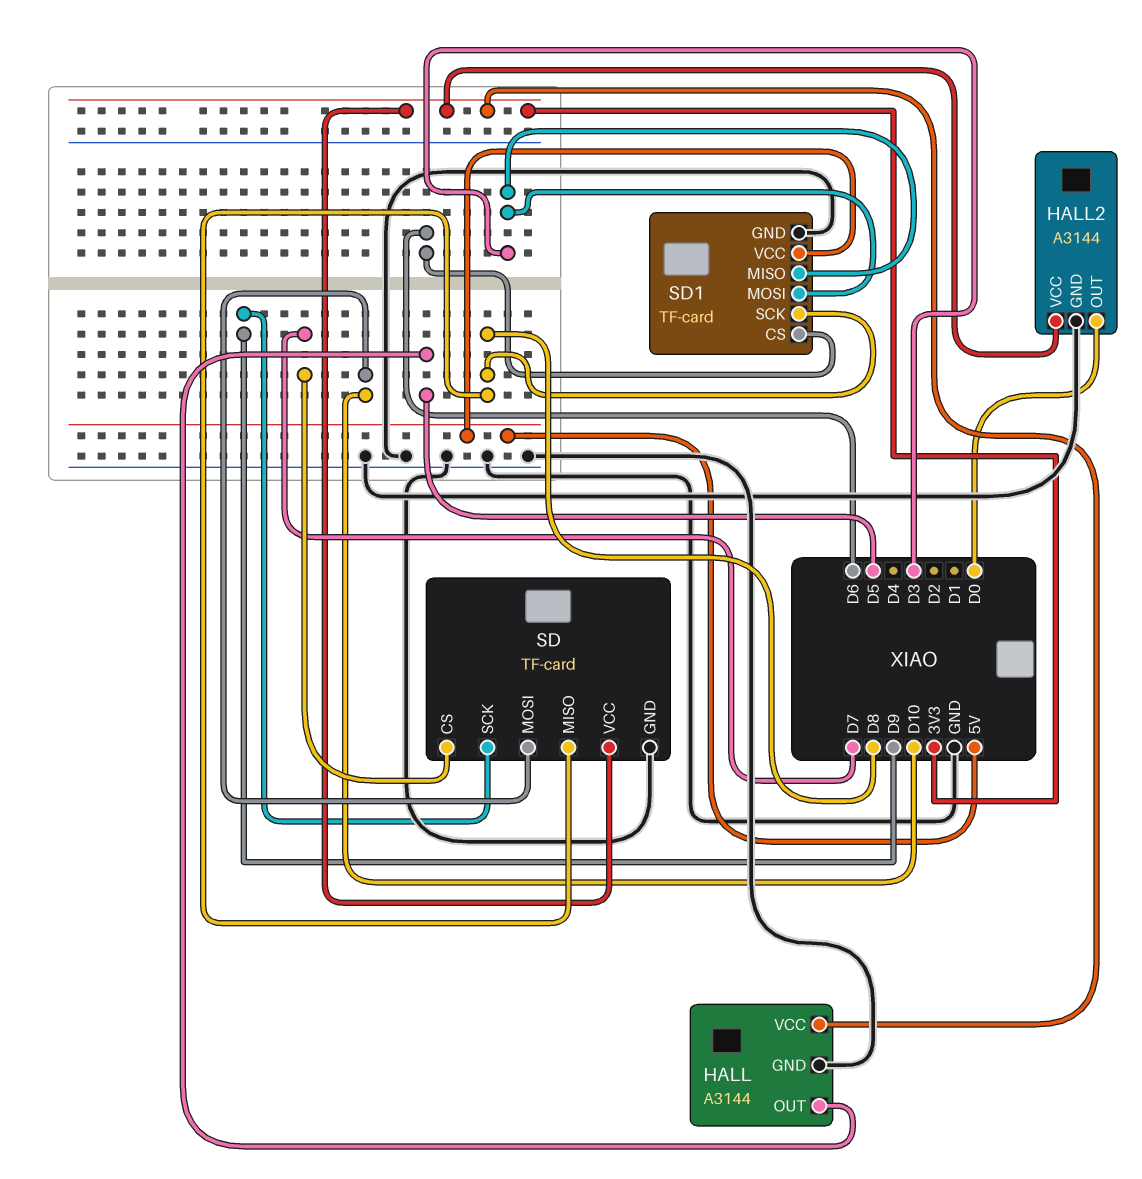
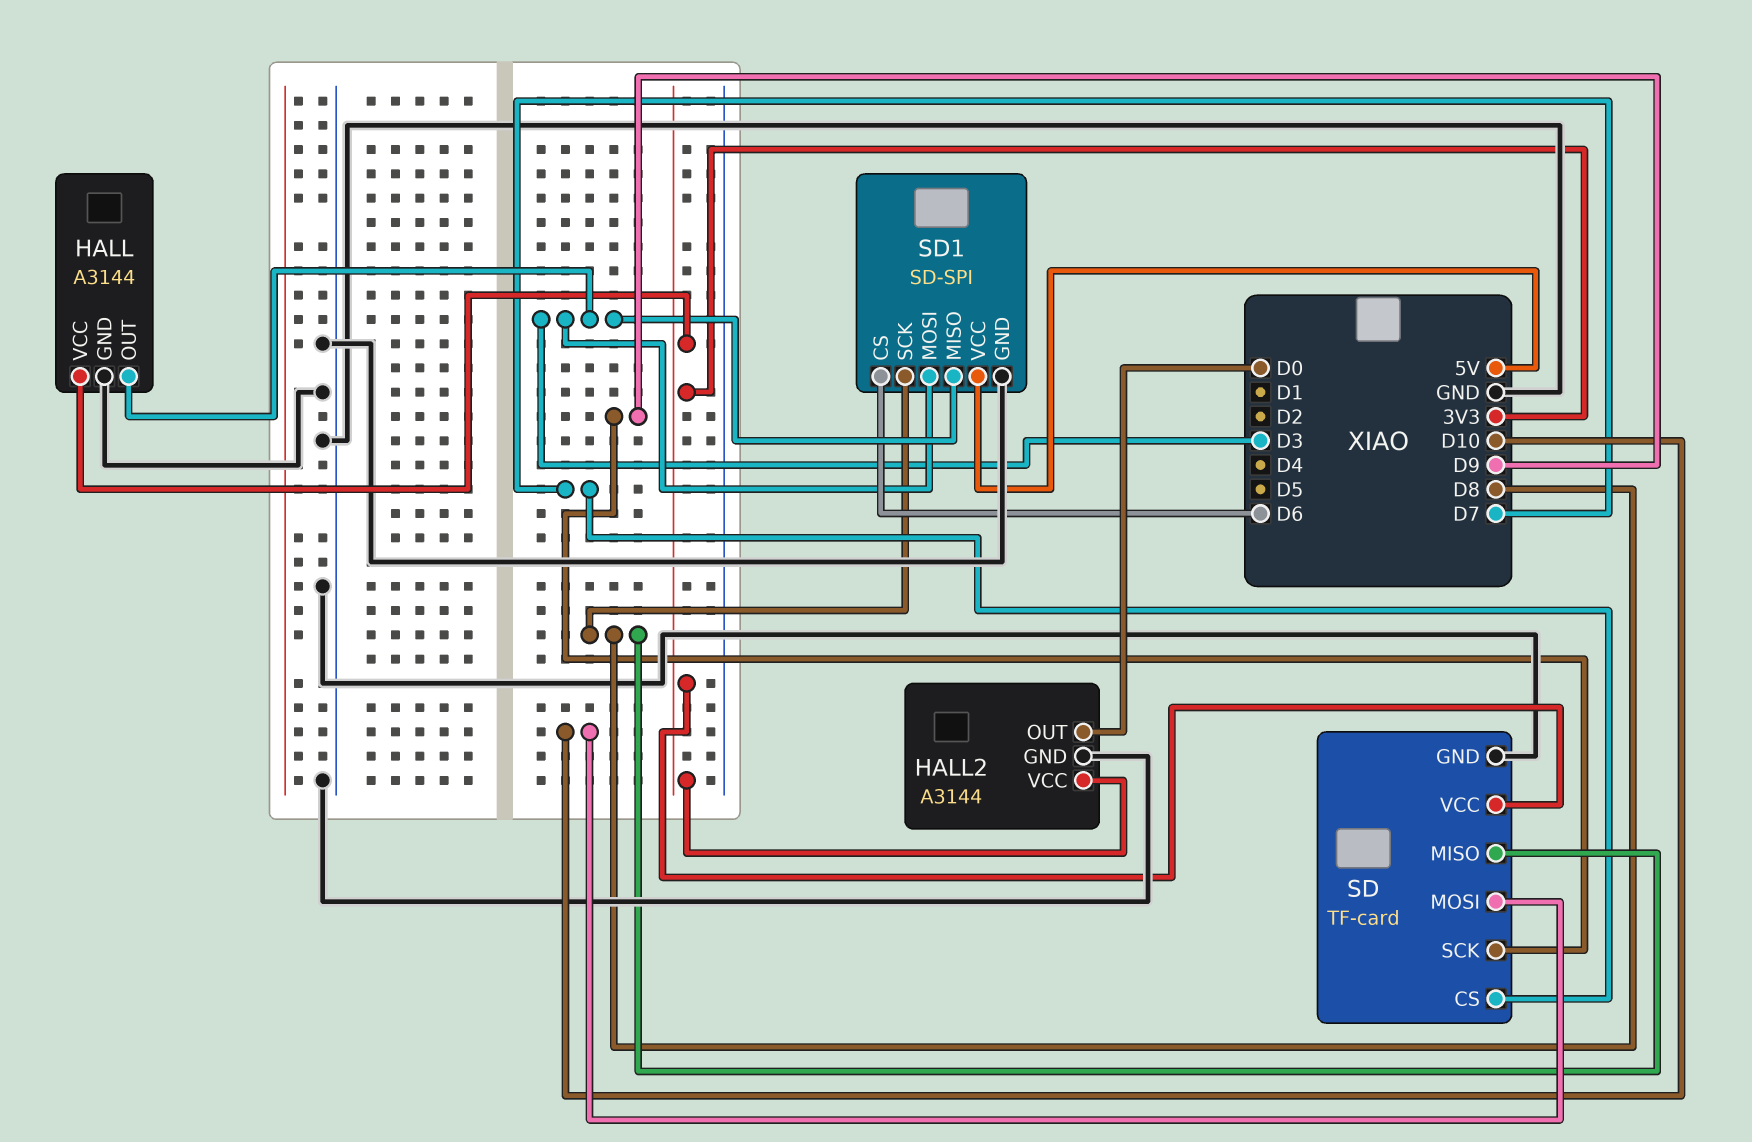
HALL pin OUT: D5 -> D3
SD1: TF-card -> SD-SPI

